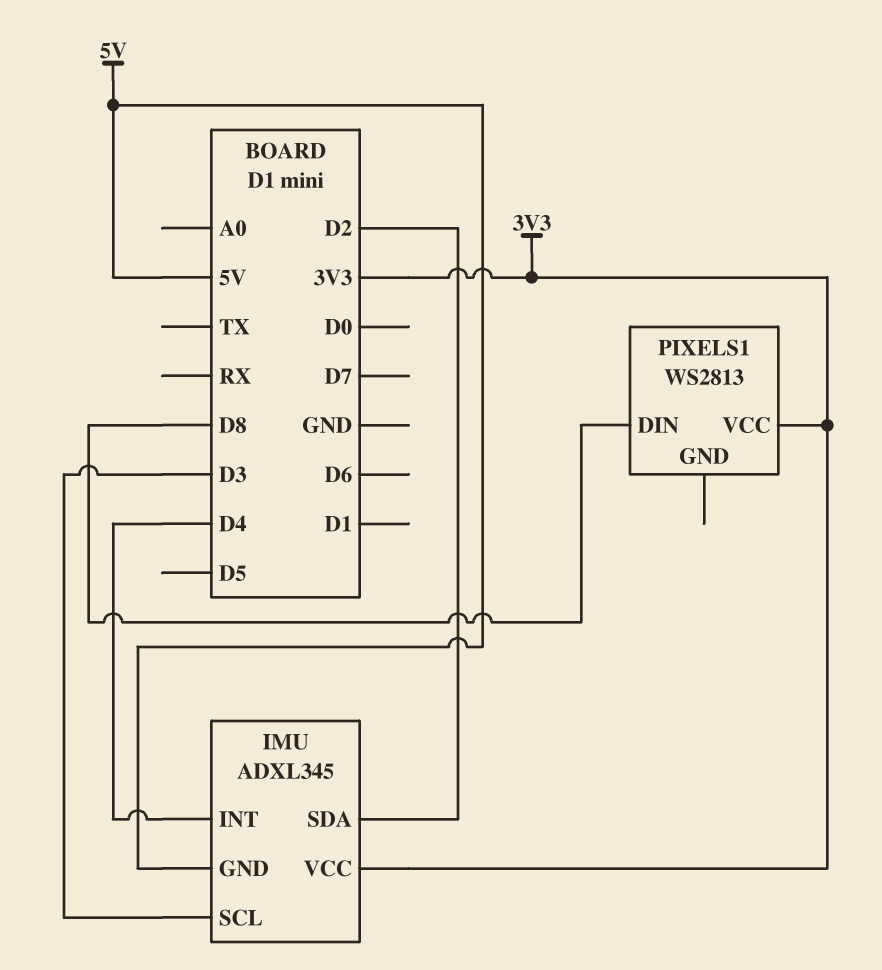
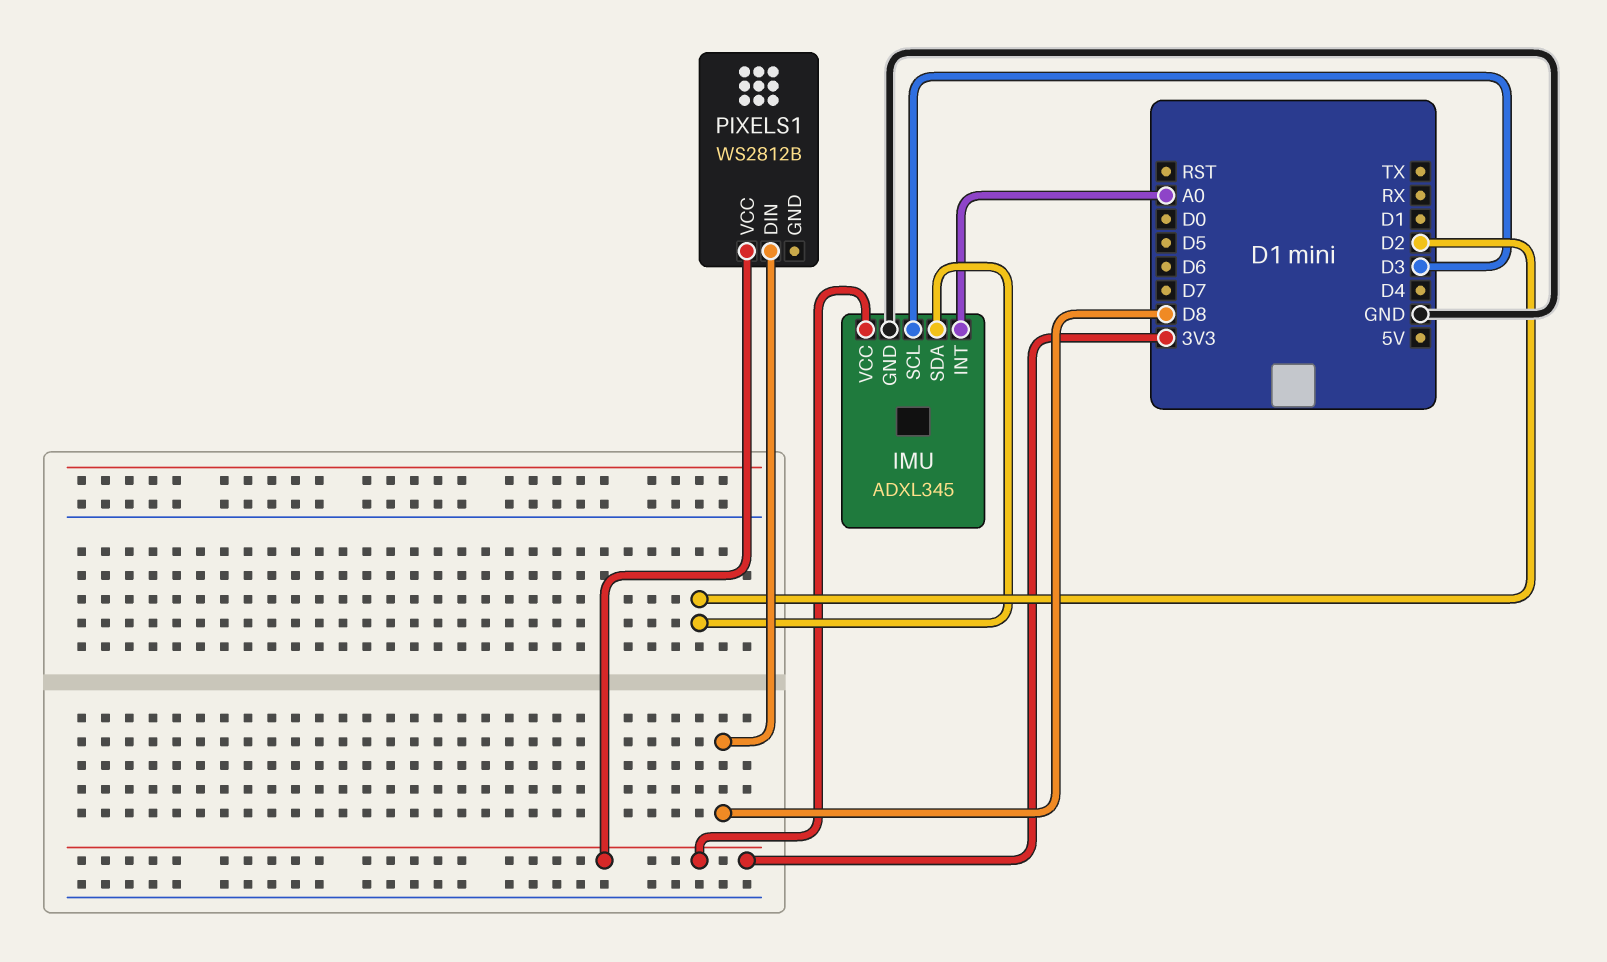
IMU pin GND: 5V -> GND
IMU pin INT: D4 -> A0
PIXELS1: WS2813 -> WS2812B

